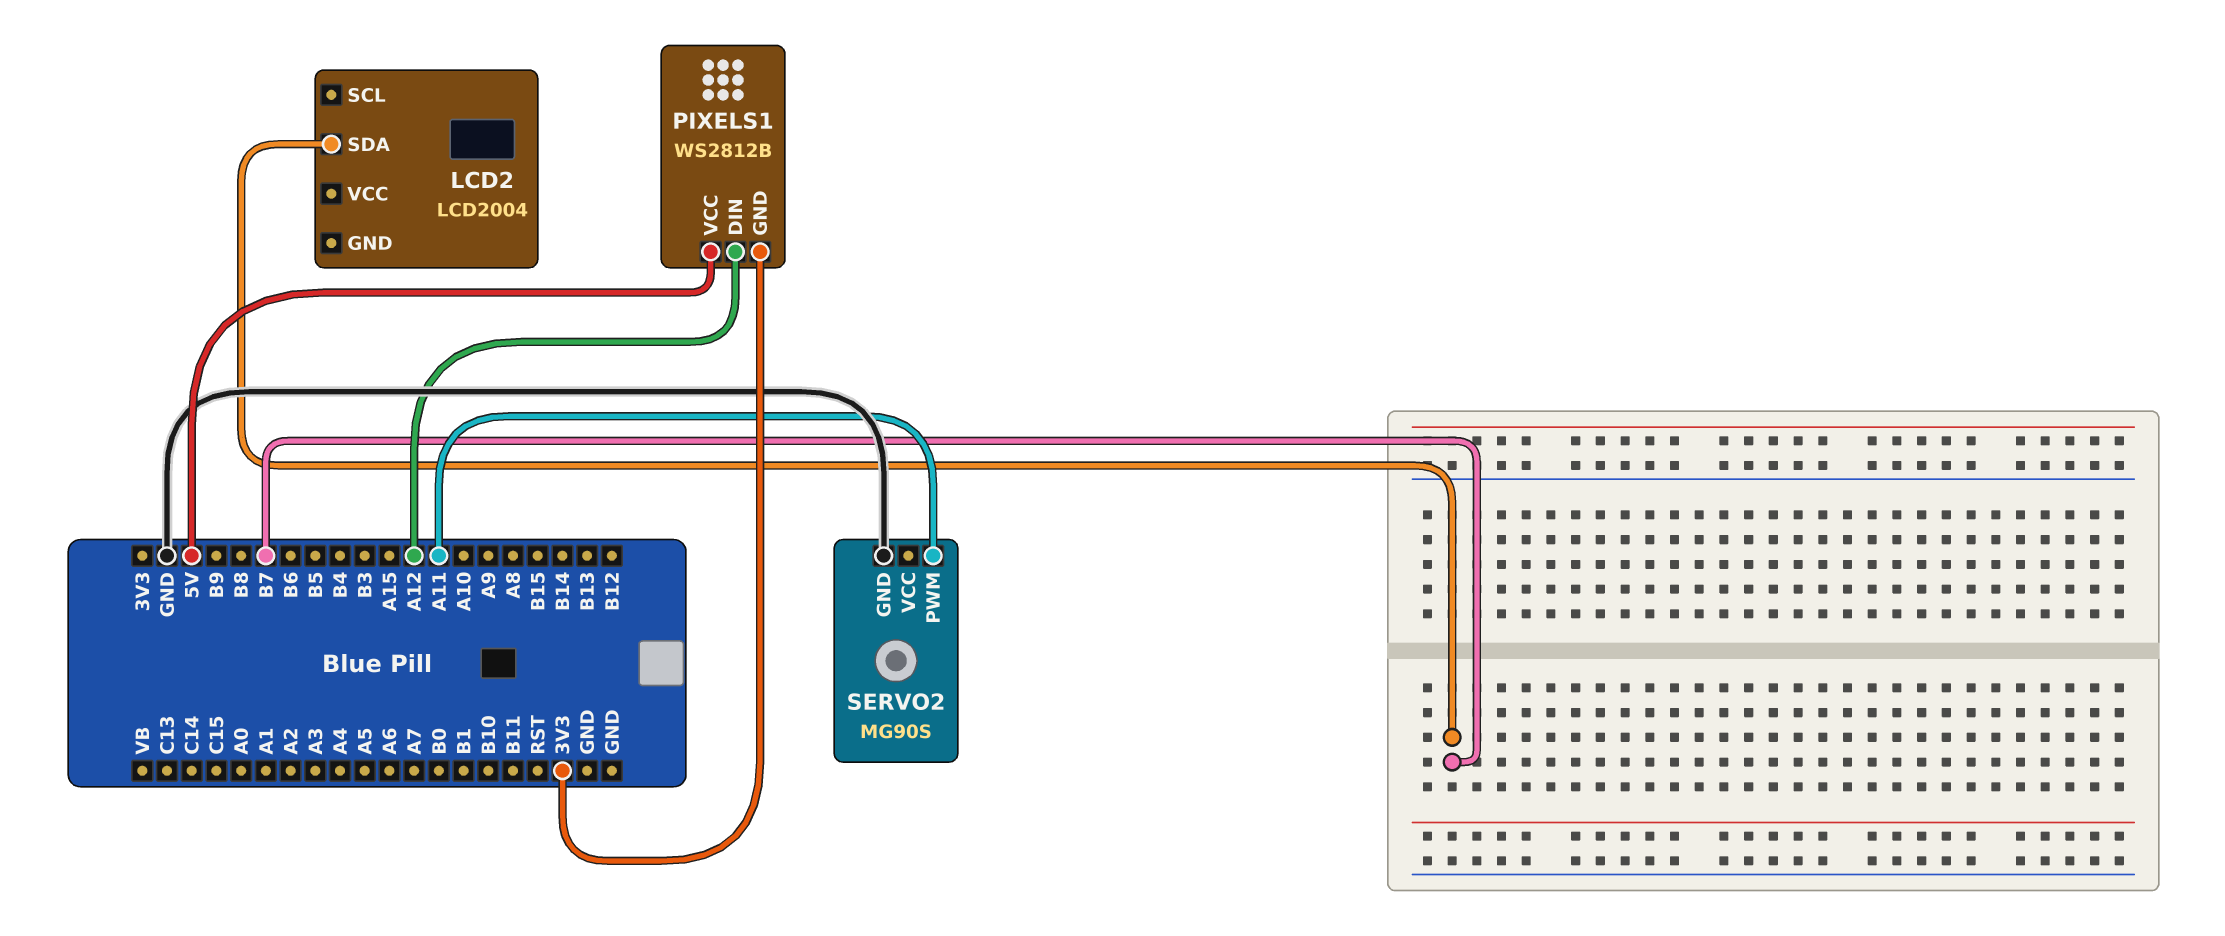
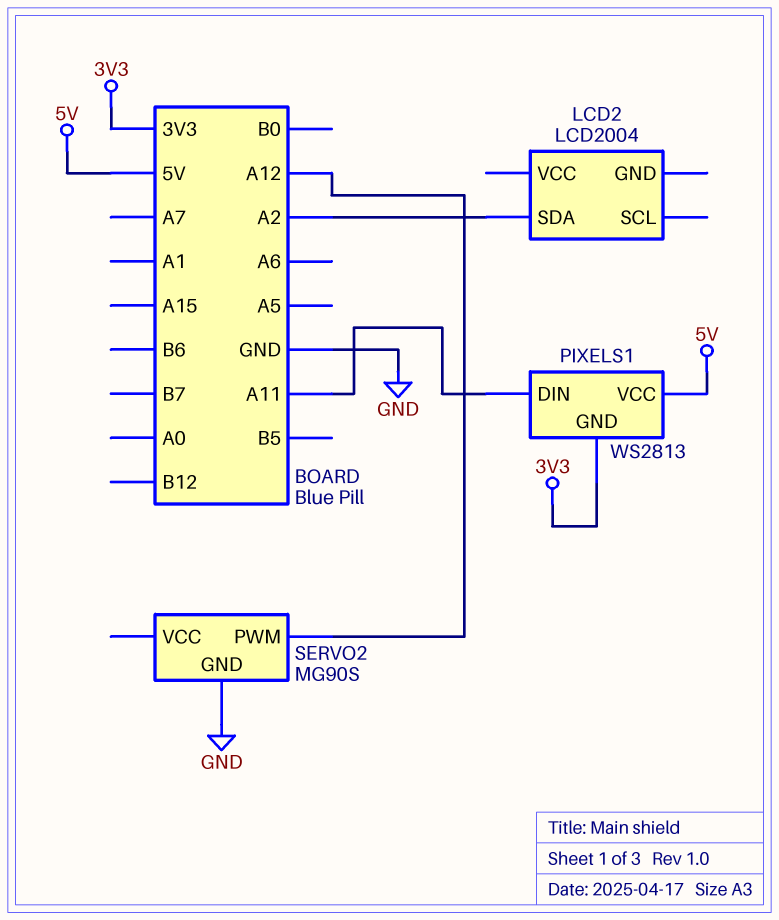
LCD2 pin SDA: B7 -> A2
PIXELS1: WS2812B -> WS2813
PIXELS1 pin DIN: A12 -> A11
SERVO2 pin PWM: A11 -> A12

